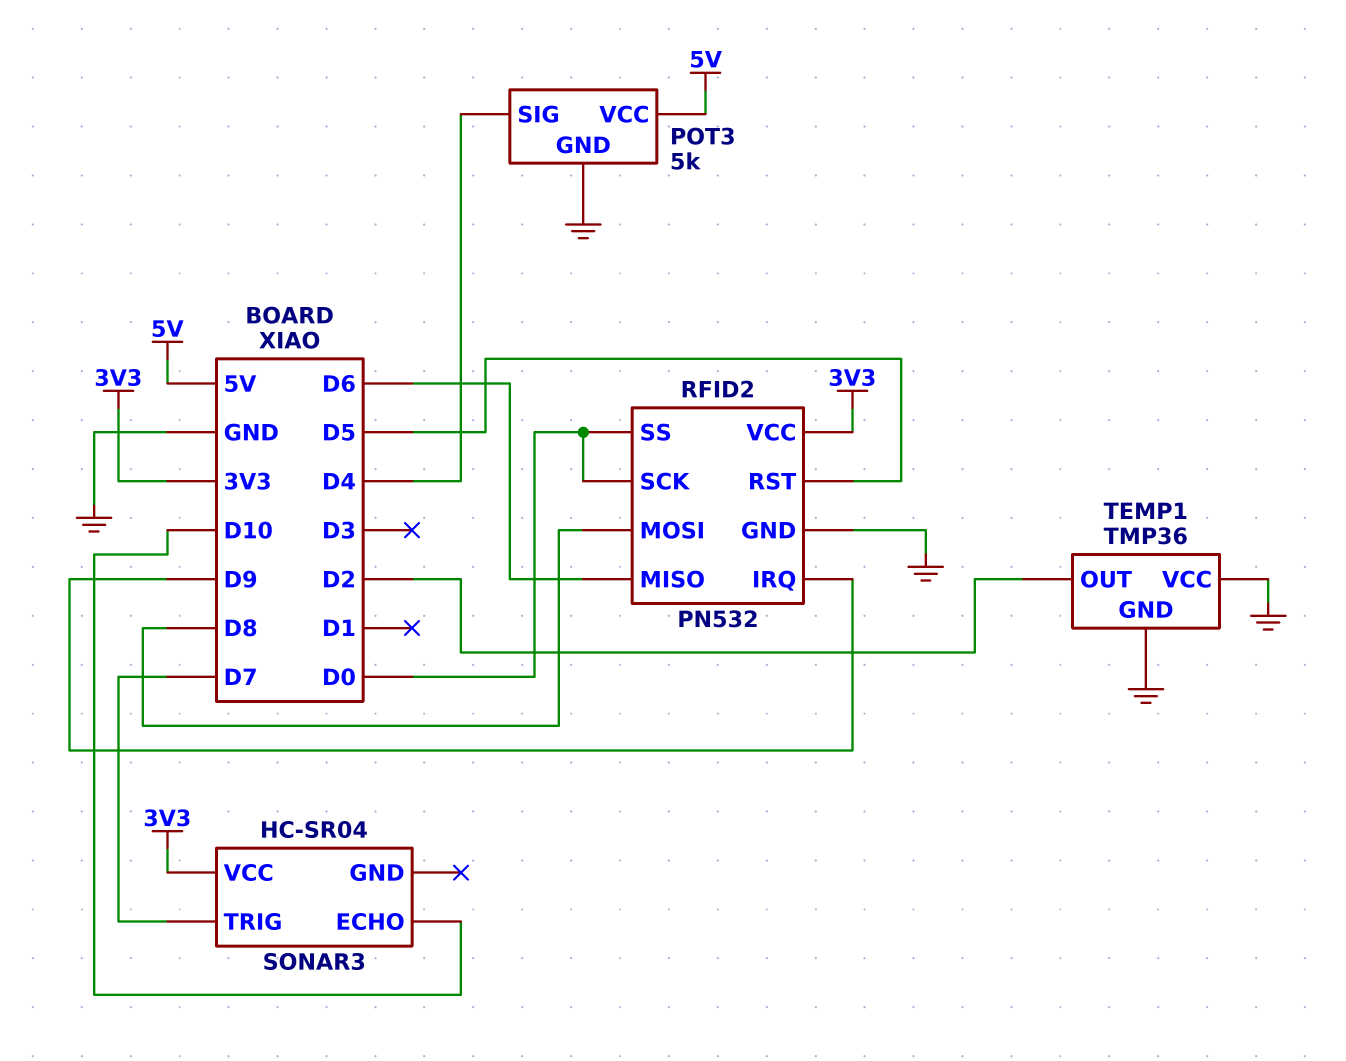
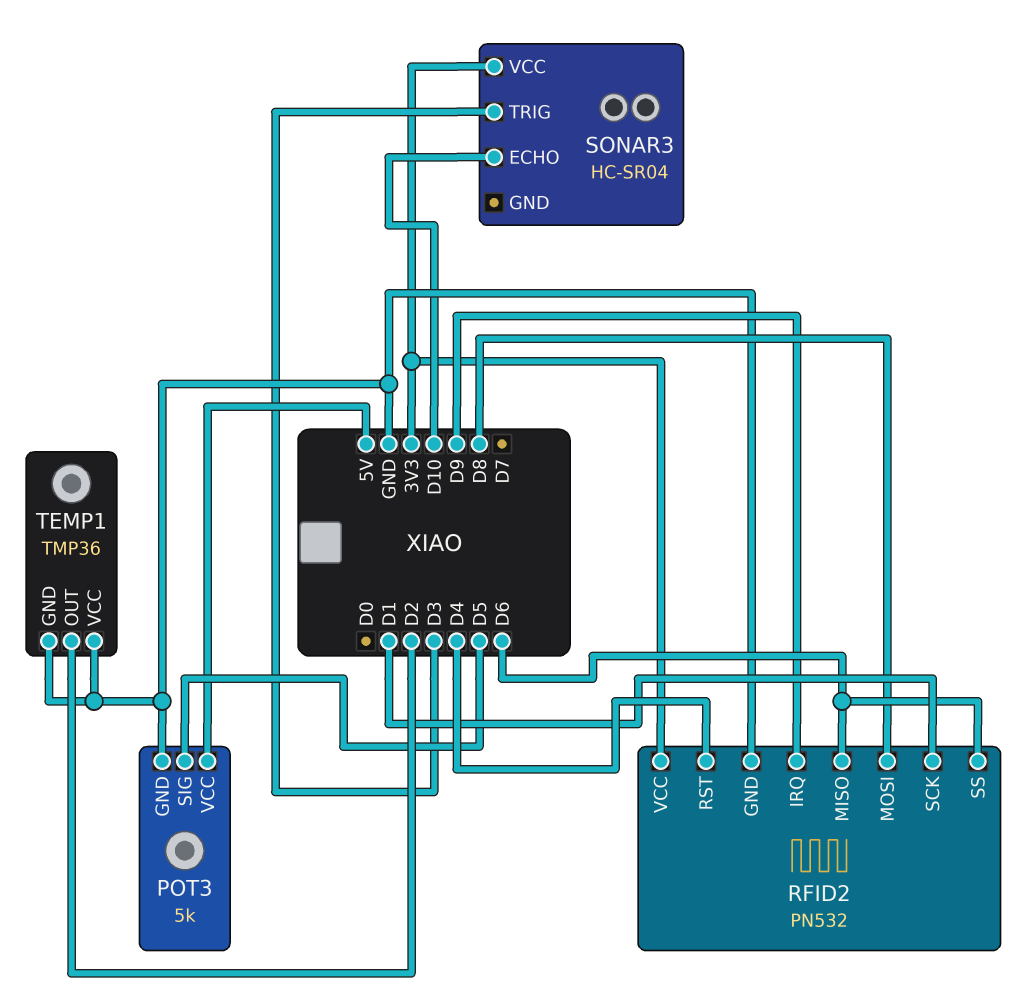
POT3 pin SIG: D4 -> D5
RFID2 pin RST: D5 -> D4
RFID2 pin SCK: D0 -> D1
RFID2 pin SS: D0 -> D6
SONAR3 pin TRIG: D7 -> D3

